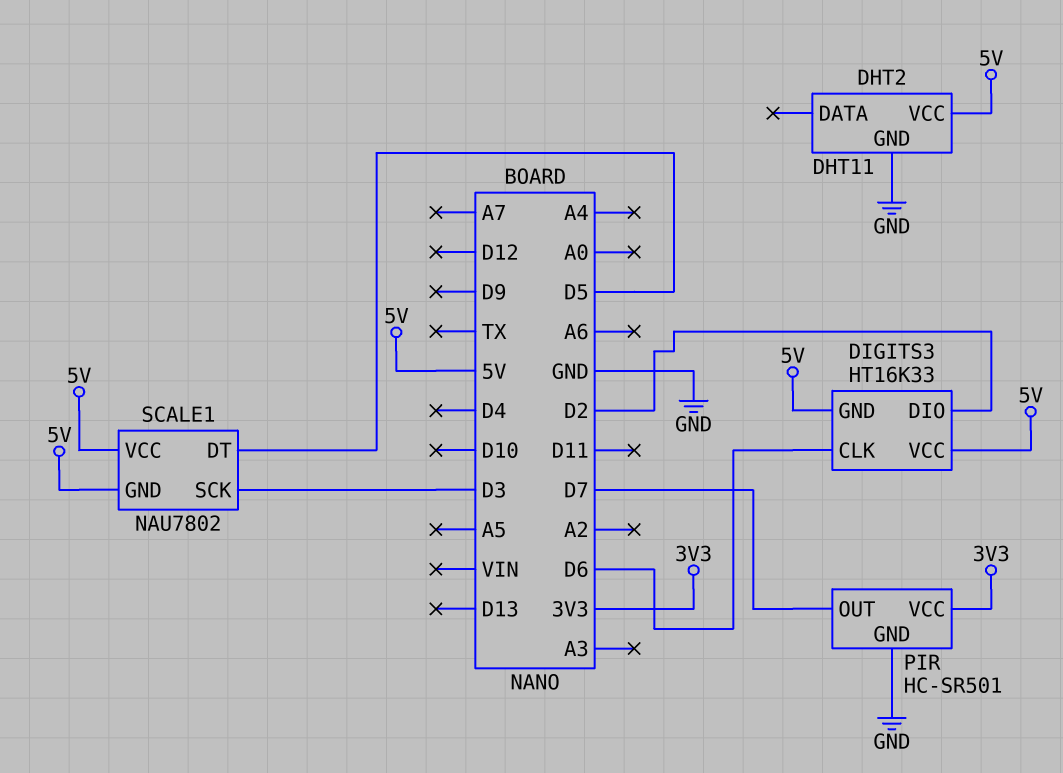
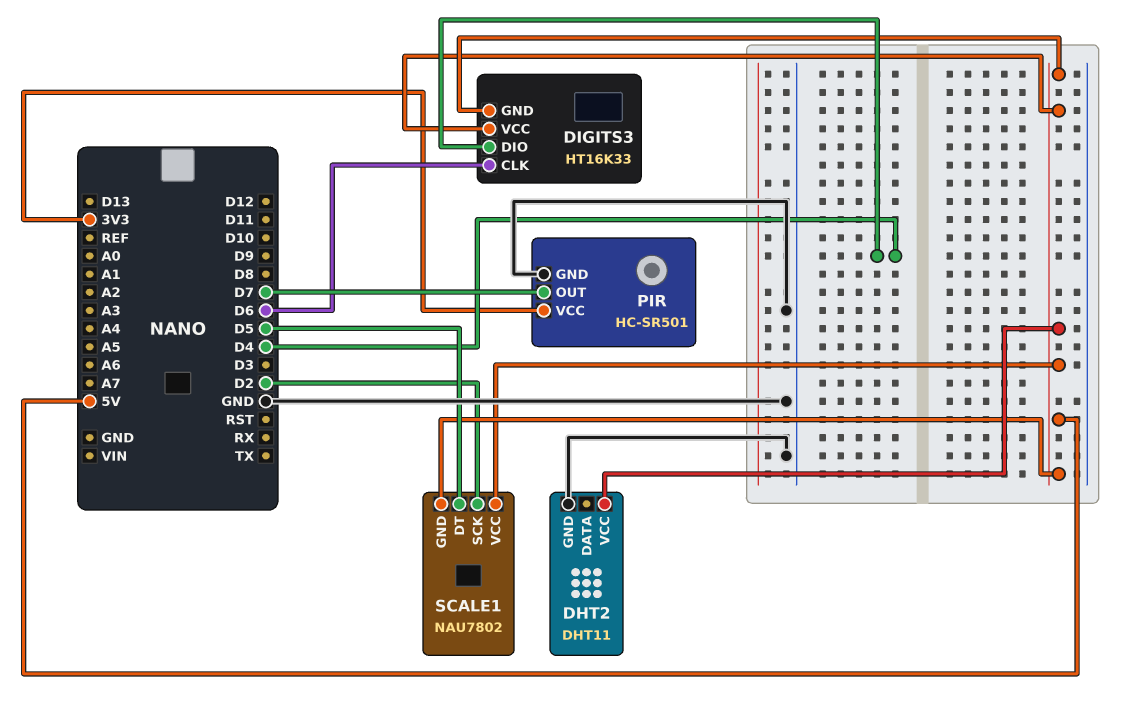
DIGITS3 pin DIO: D2 -> D4
SCALE1 pin SCK: D3 -> D2

